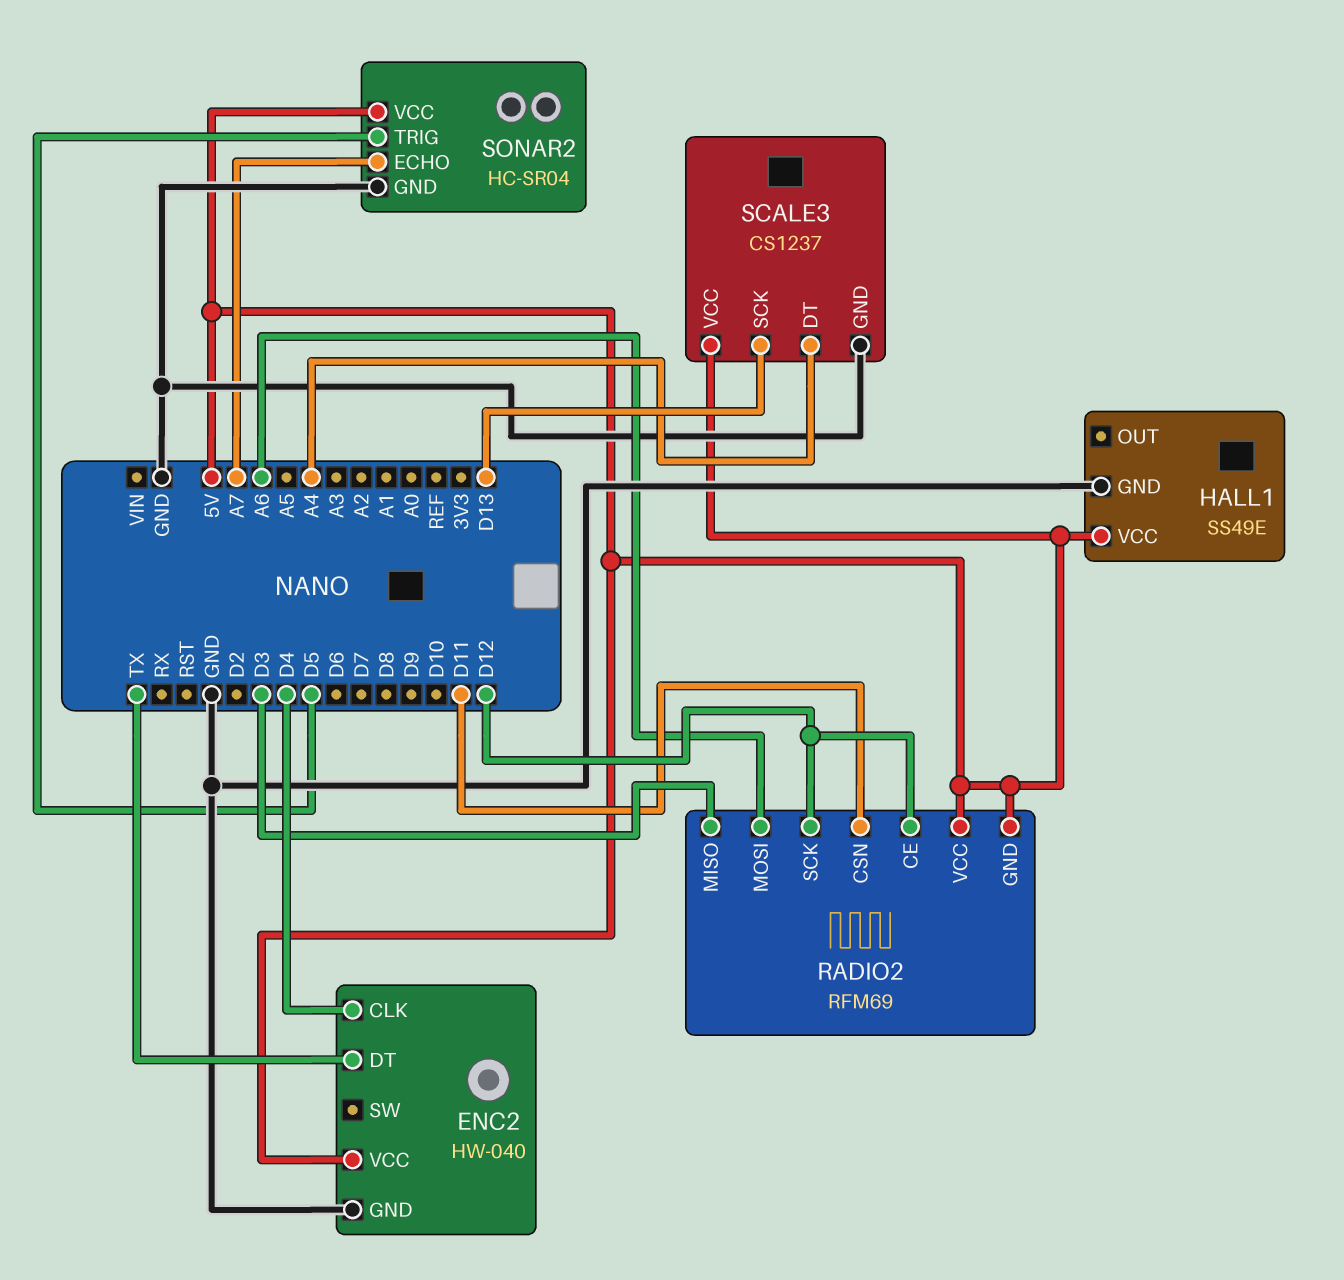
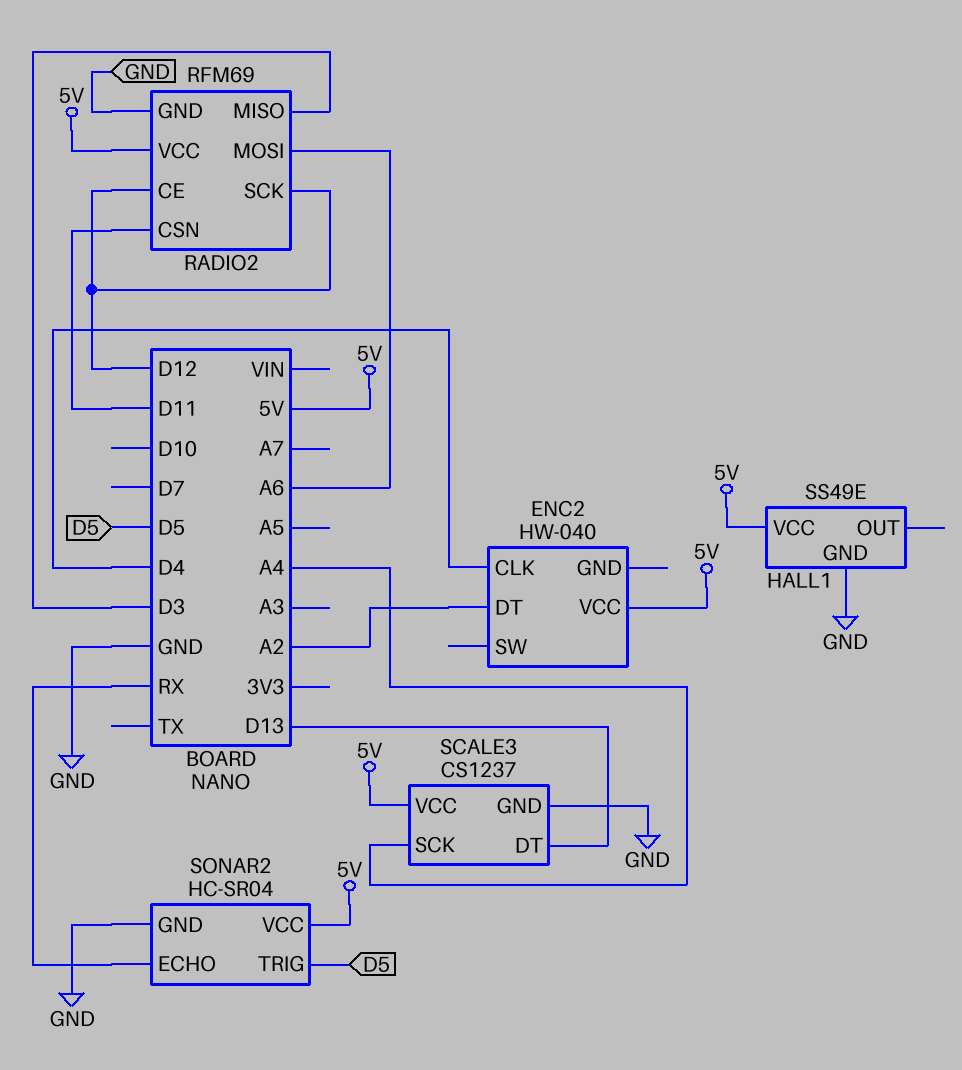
ENC2 pin DT: TX -> A2
ENC2 pin GND: GND -> none
RADIO2 pin GND: 5V -> GND
SCALE3 pin DT: A4 -> D13
SCALE3 pin SCK: D13 -> A4
SONAR2 pin ECHO: A7 -> RX

